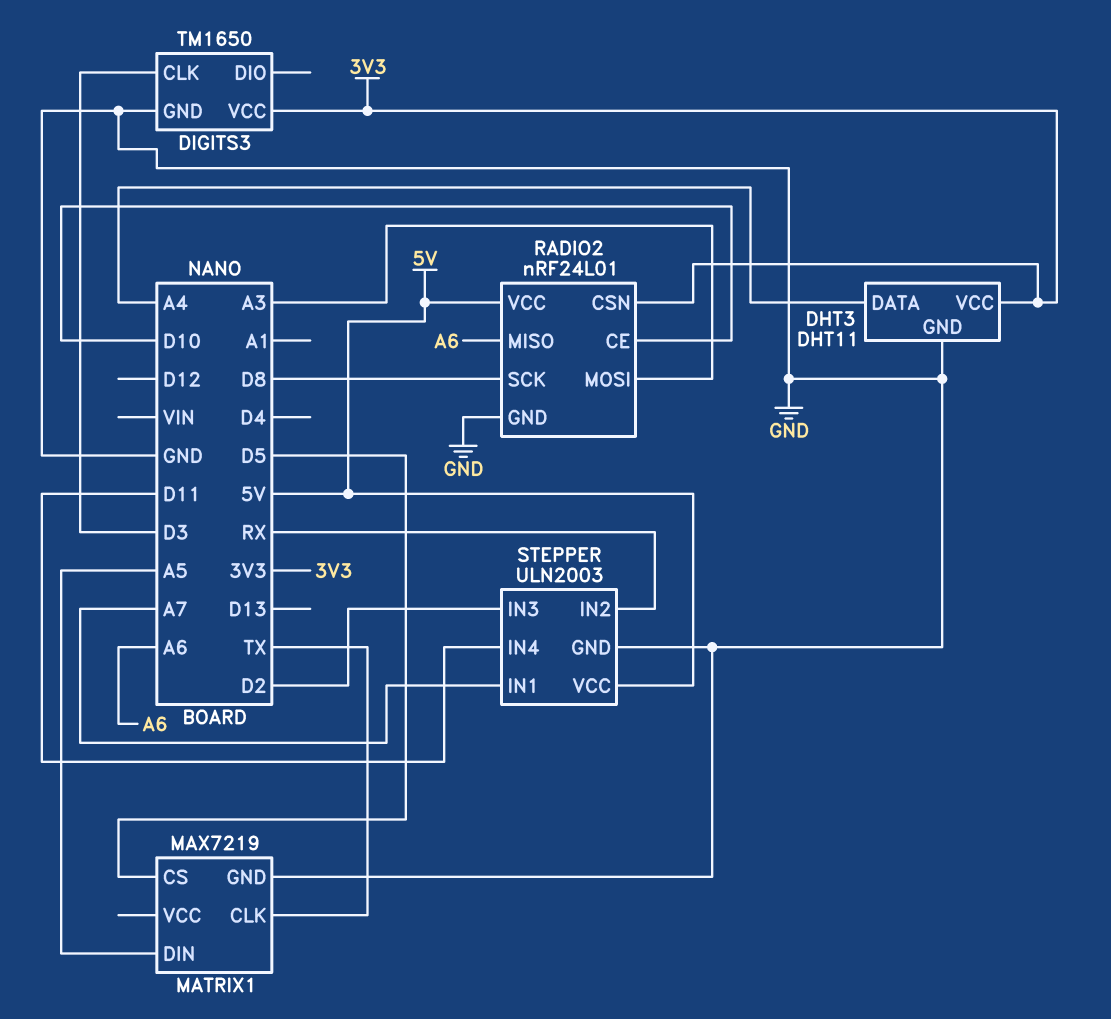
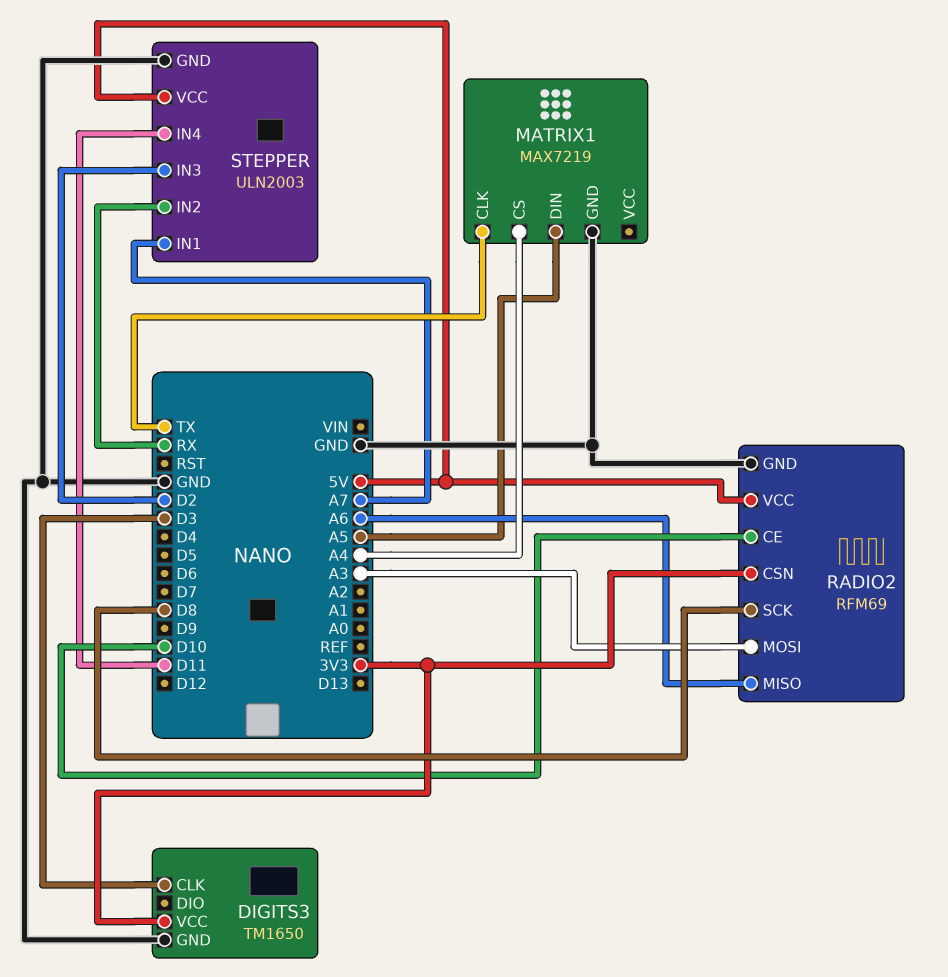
DHT3: DHT11 -> none
DHT3 pin DATA: A4 -> none
DHT3 pin GND: GND -> none
DHT3 pin VCC: 3V3 -> none
MATRIX1 pin CS: D5 -> A4
RADIO2: nRF24L01 -> RFM69

